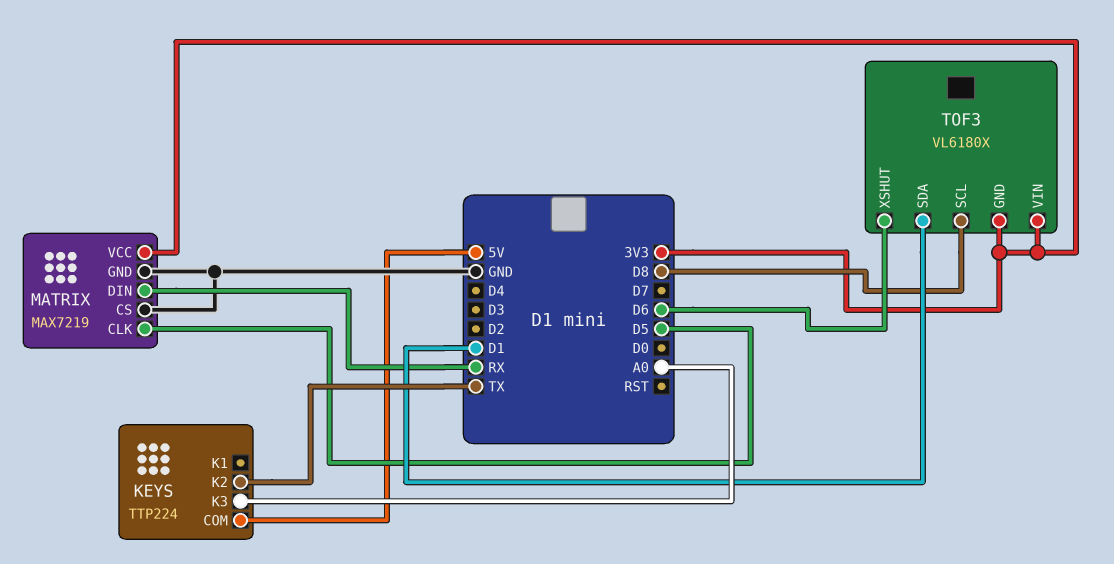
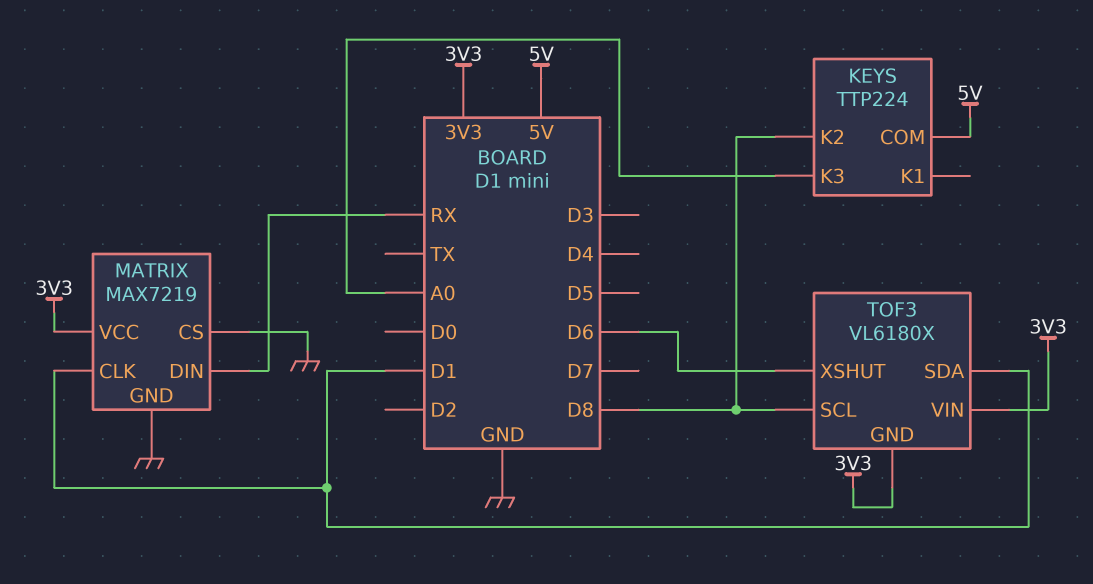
KEYS pin K2: TX -> D8
MATRIX pin CLK: D5 -> D1

